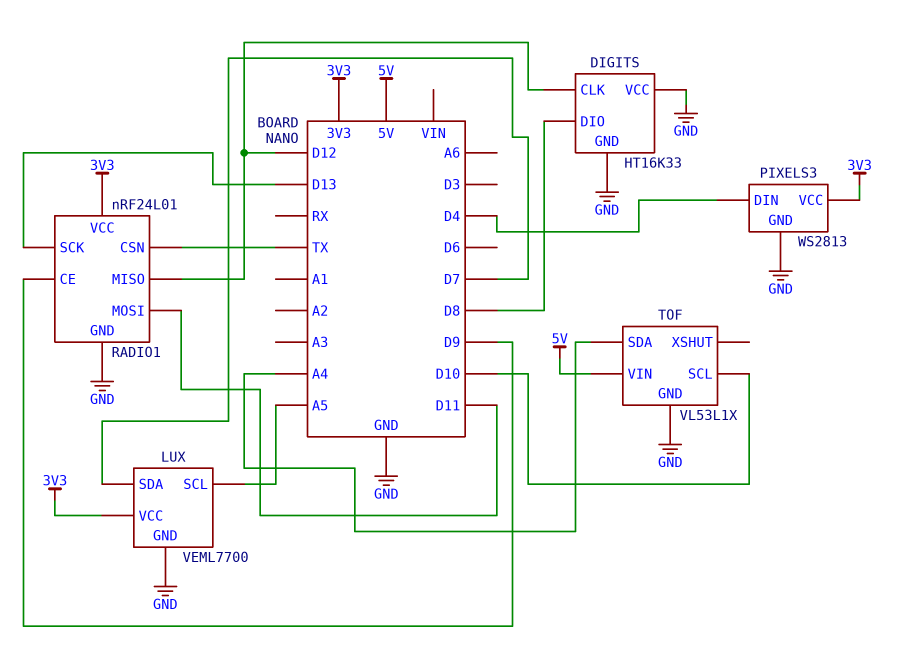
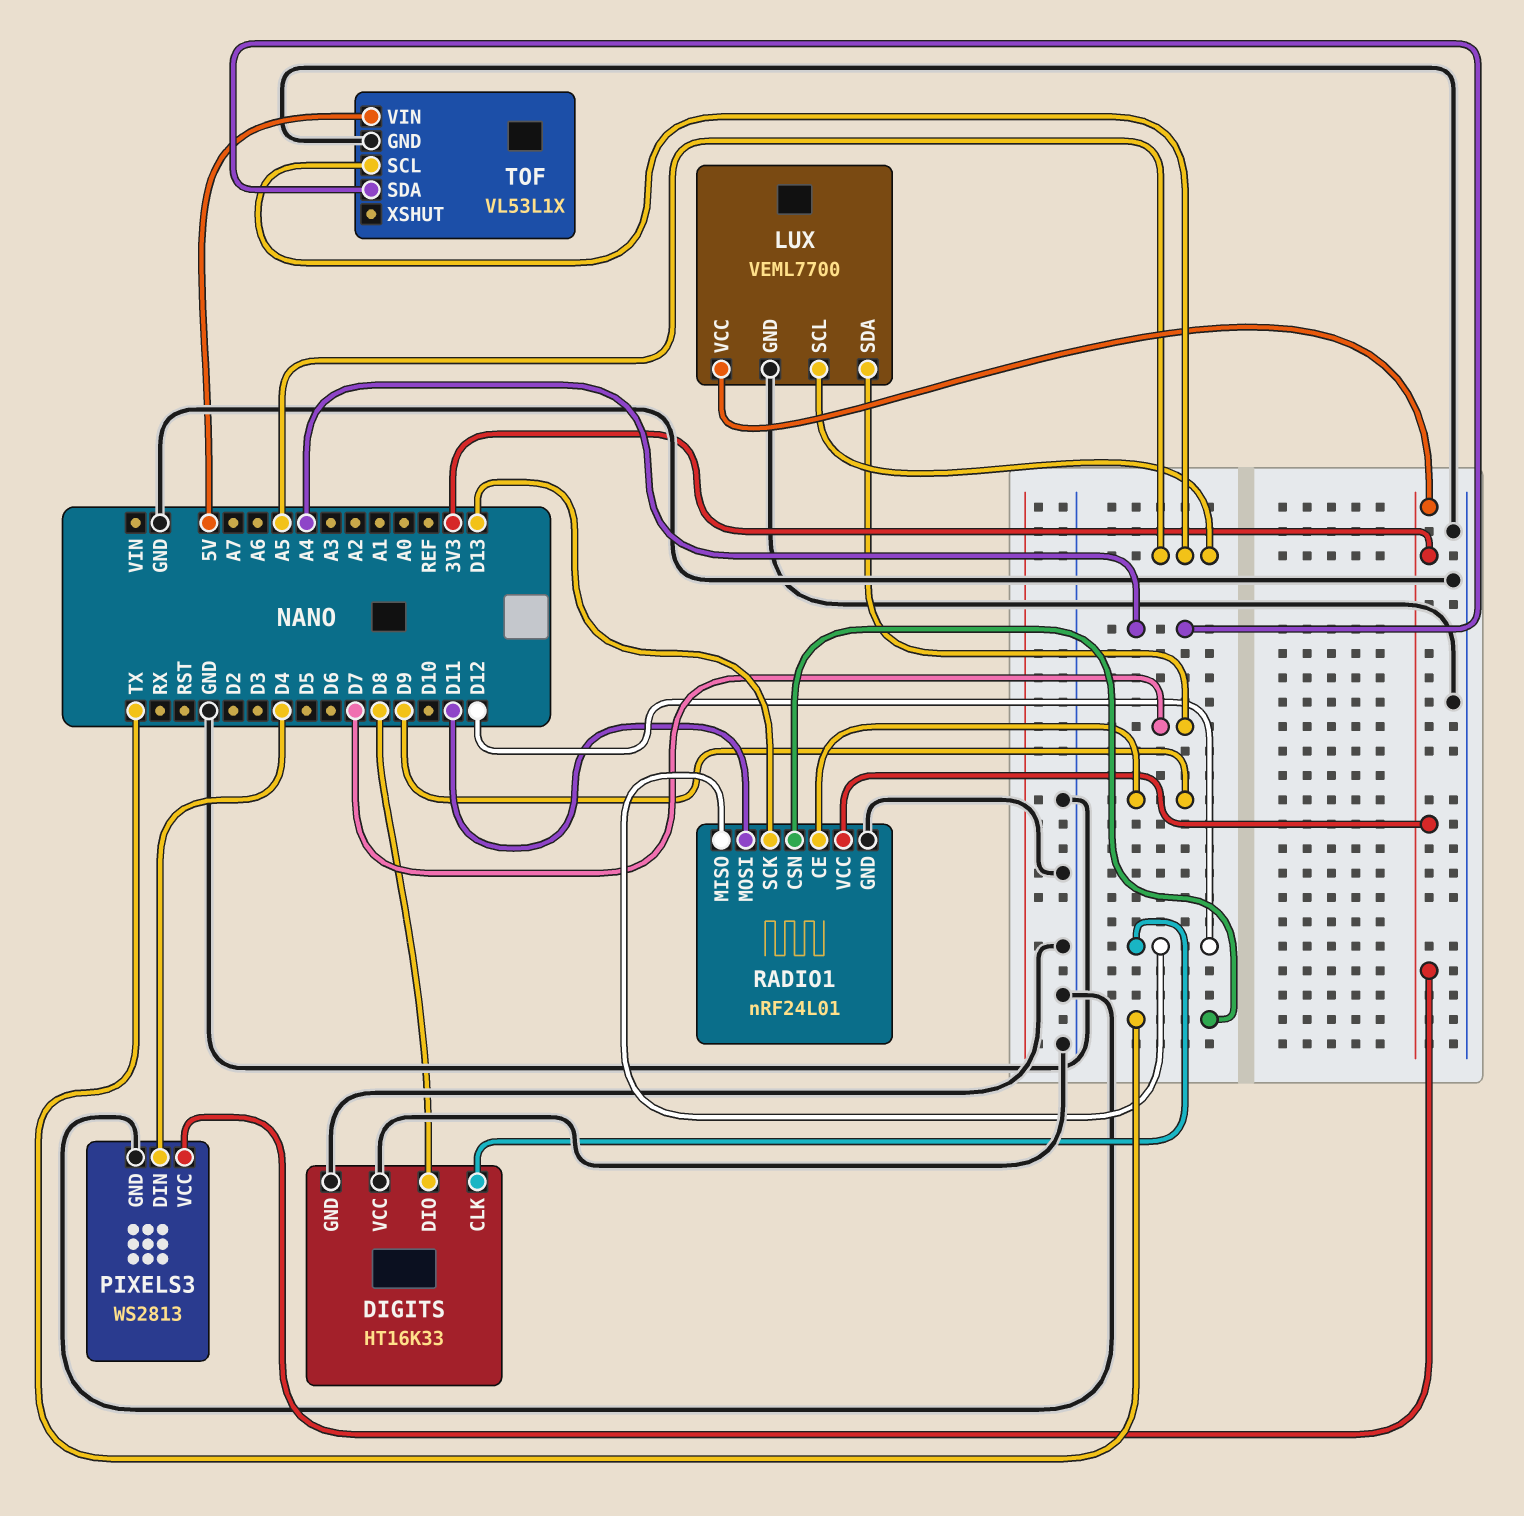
TOF pin SCL: D10 -> A5

